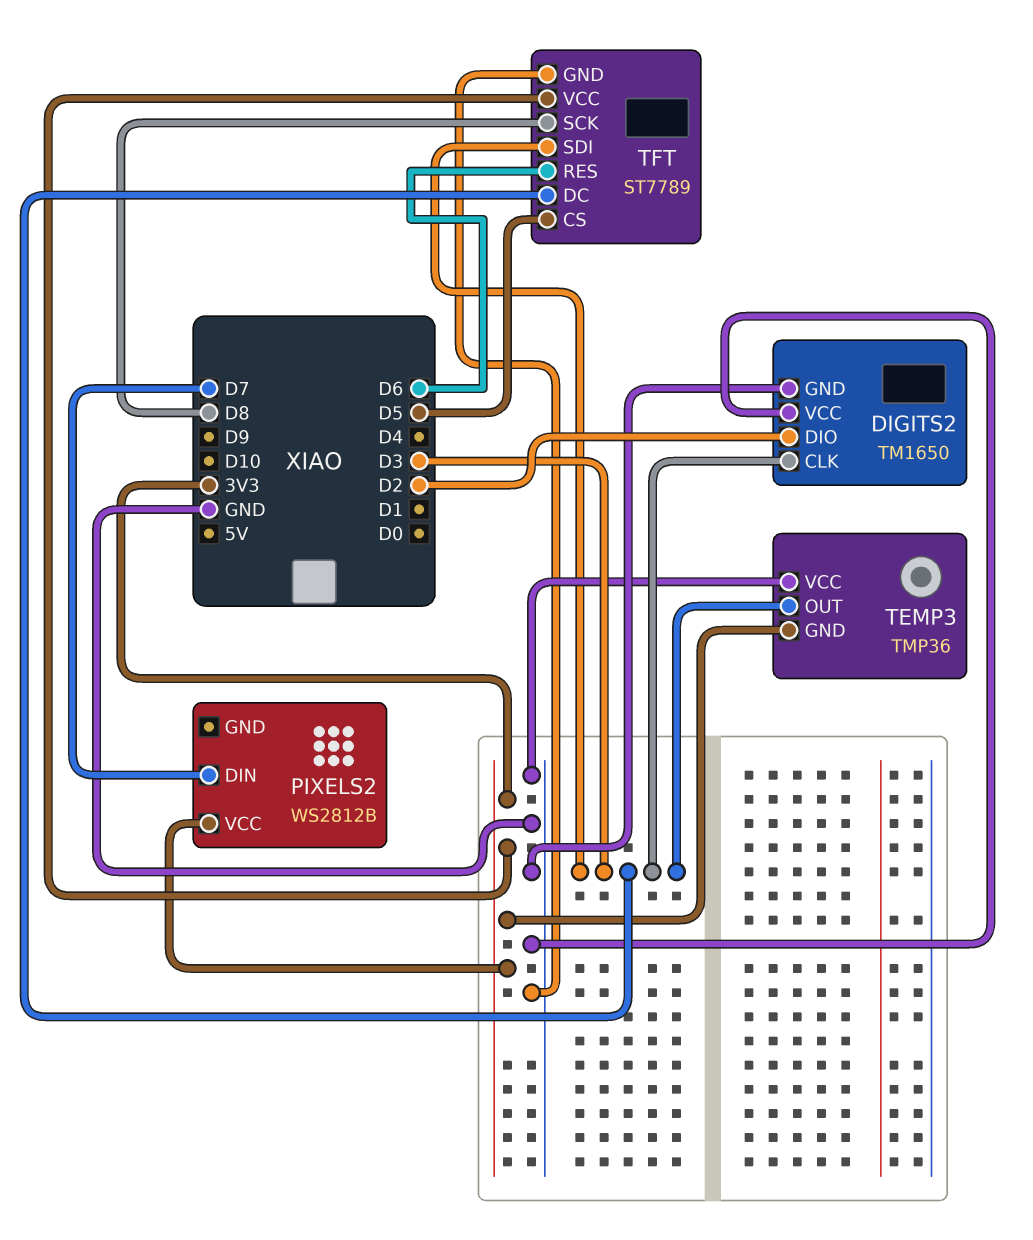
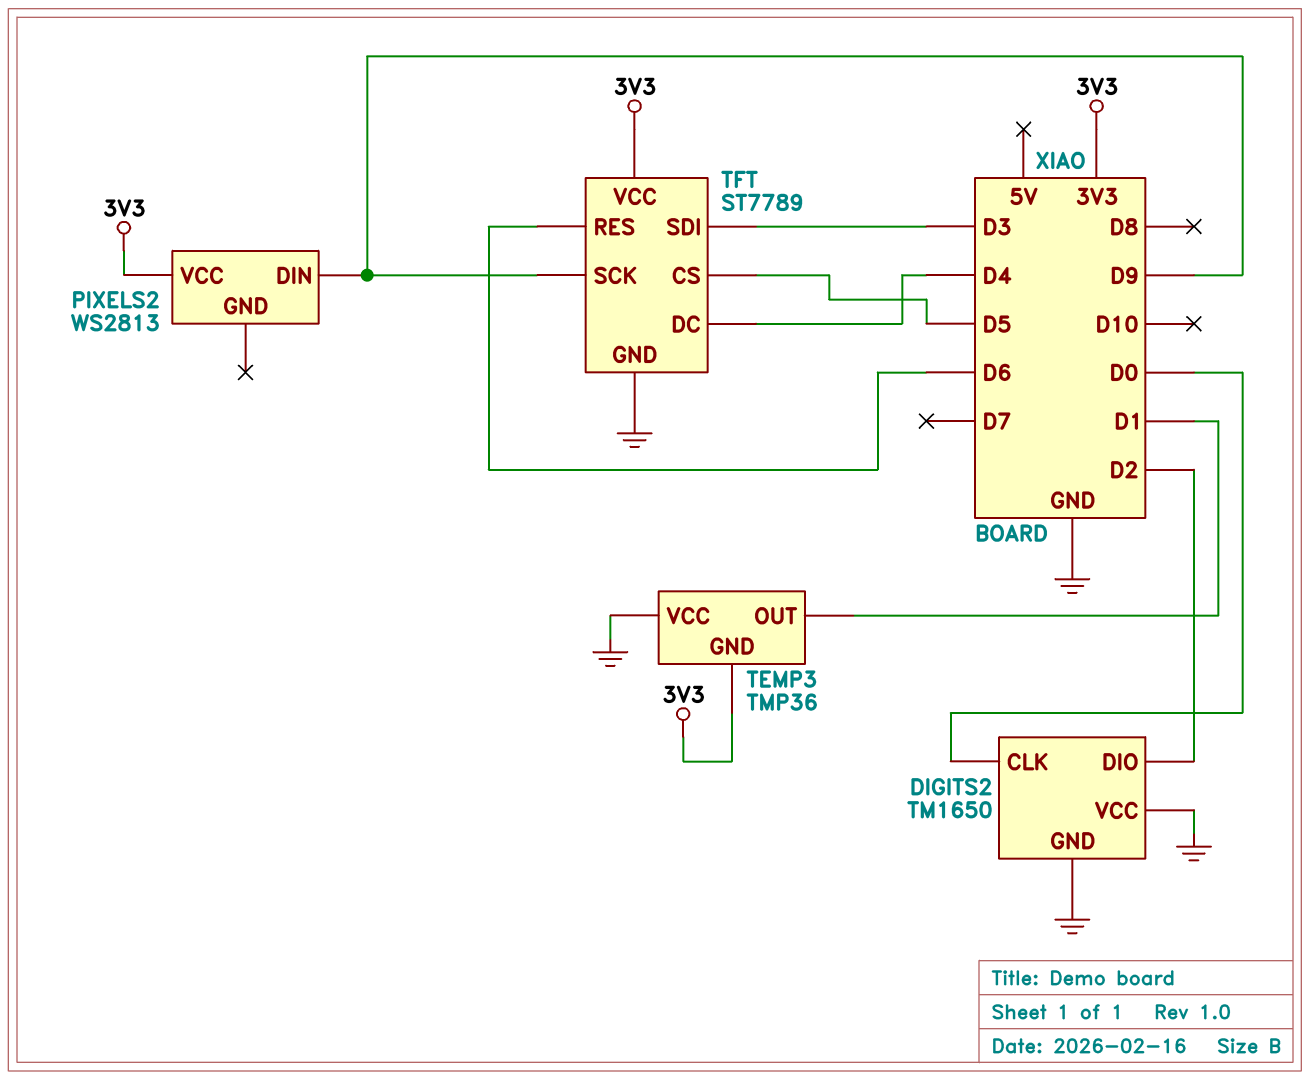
DIGITS2 pin CLK: D3 -> D0
PIXELS2: WS2812B -> WS2813
PIXELS2 pin DIN: D7 -> D9
TEMP3 pin OUT: D3 -> D1
TFT pin DC: D3 -> D4
TFT pin SCK: D8 -> D9

